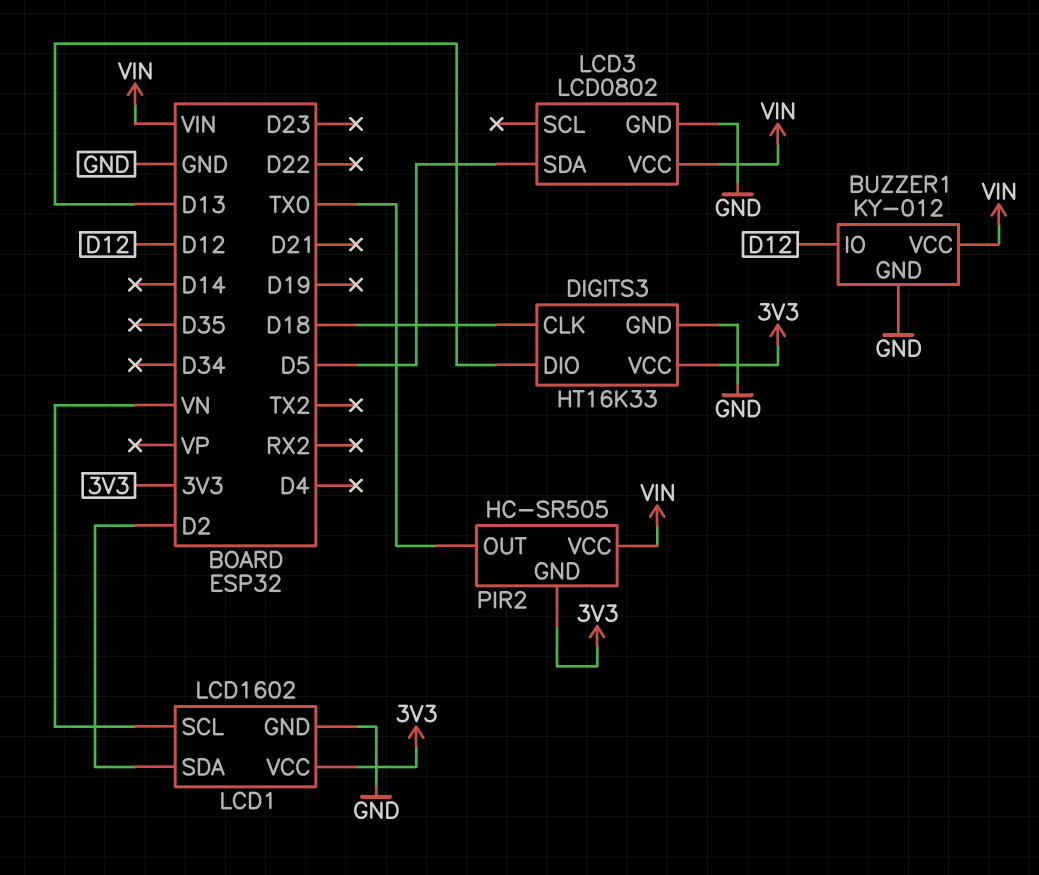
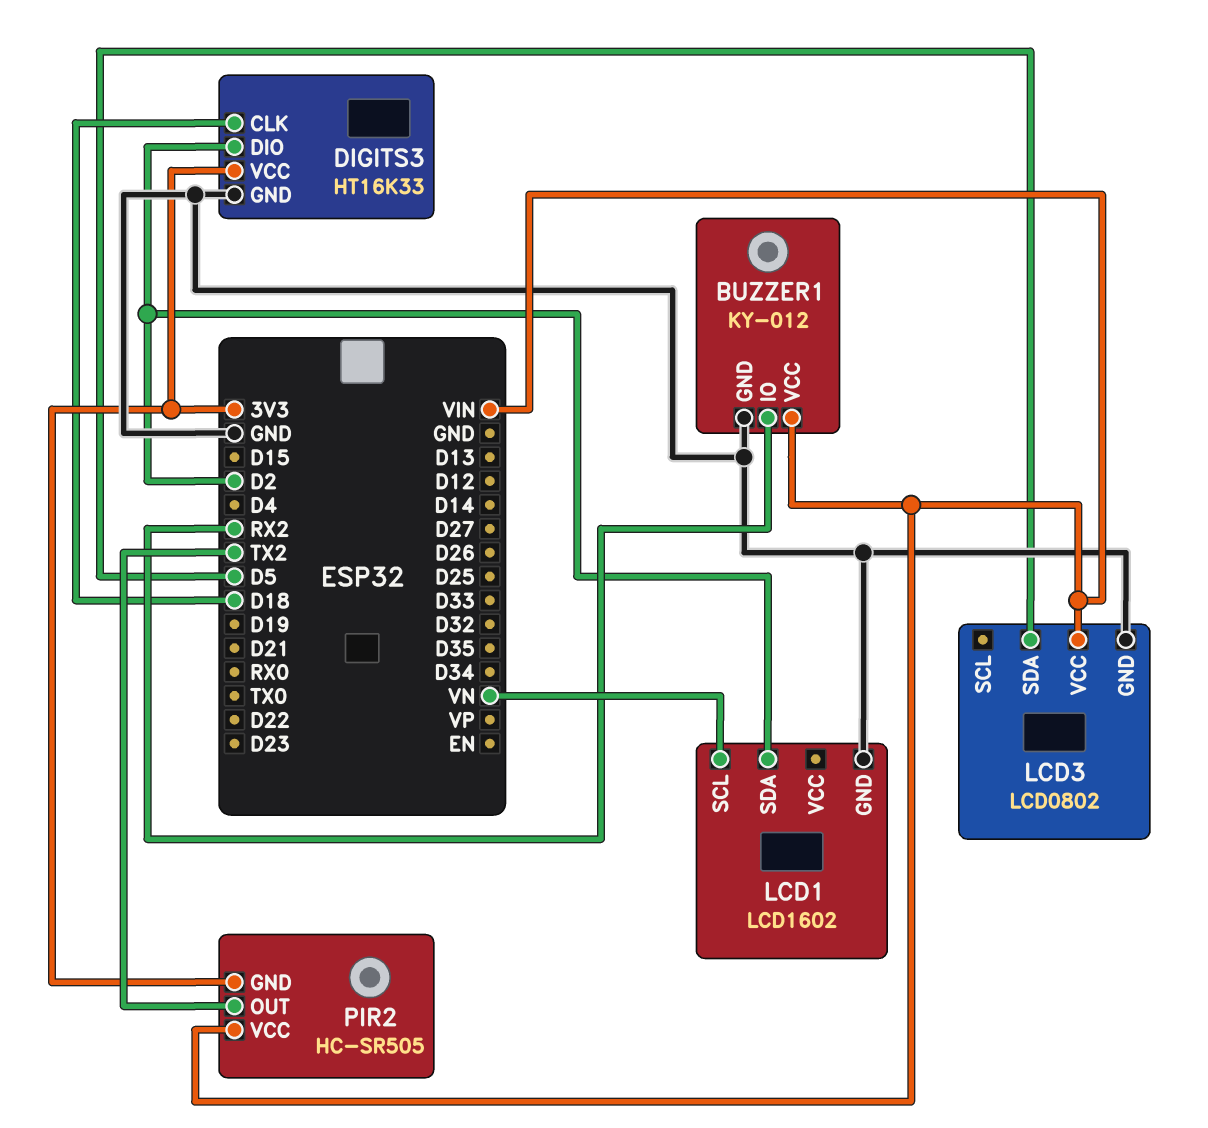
BUZZER1 pin IO: D12 -> RX2
DIGITS3 pin DIO: D13 -> D2
LCD1 pin VCC: 3V3 -> none
PIR2 pin OUT: TX0 -> TX2

